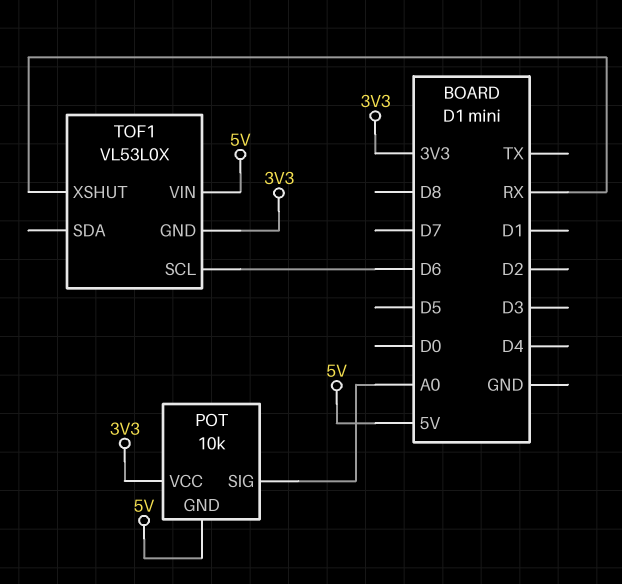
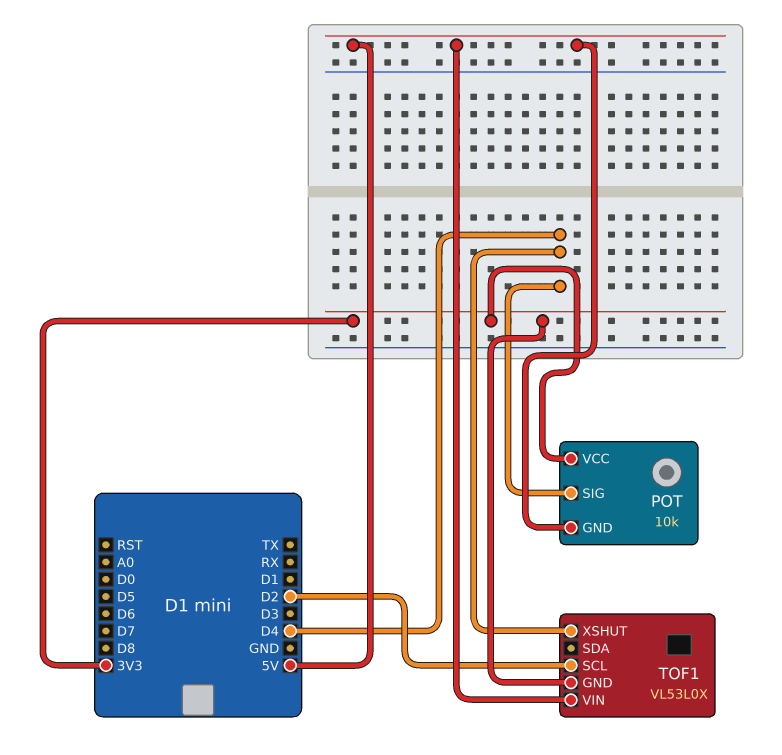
POT pin SIG: A0 -> D4
TOF1 pin SCL: D6 -> D2
TOF1 pin XSHUT: RX -> D4

